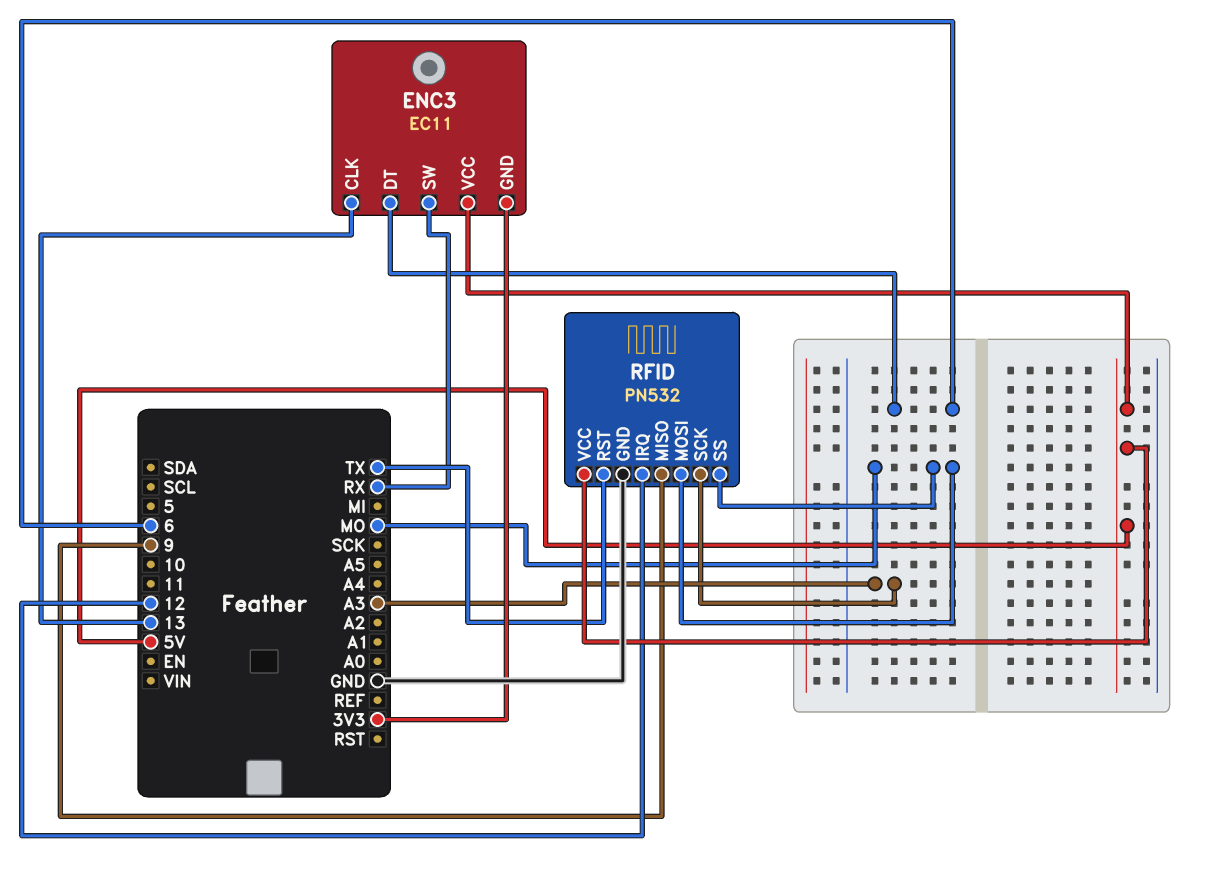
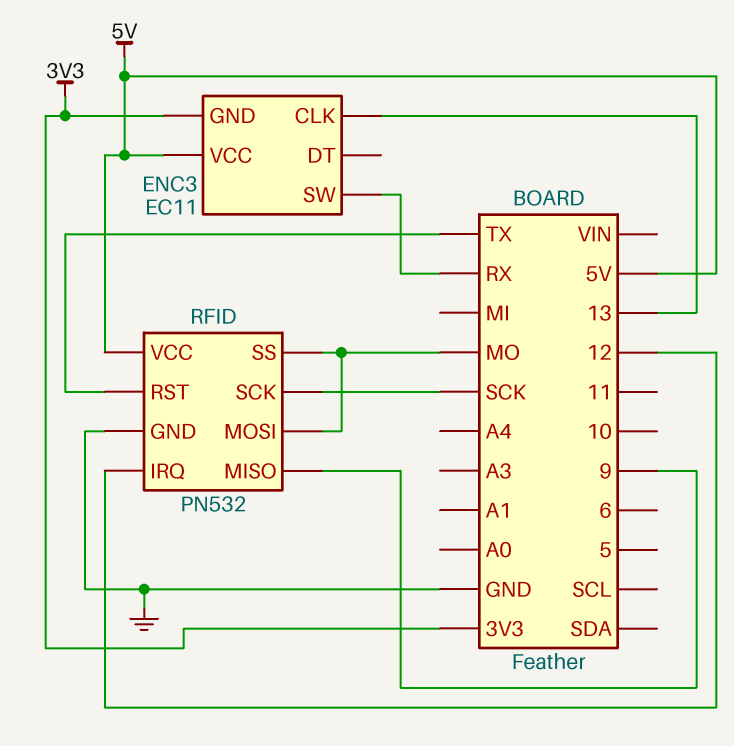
ENC3 pin DT: 6 -> none
RFID pin SCK: A3 -> SCK

